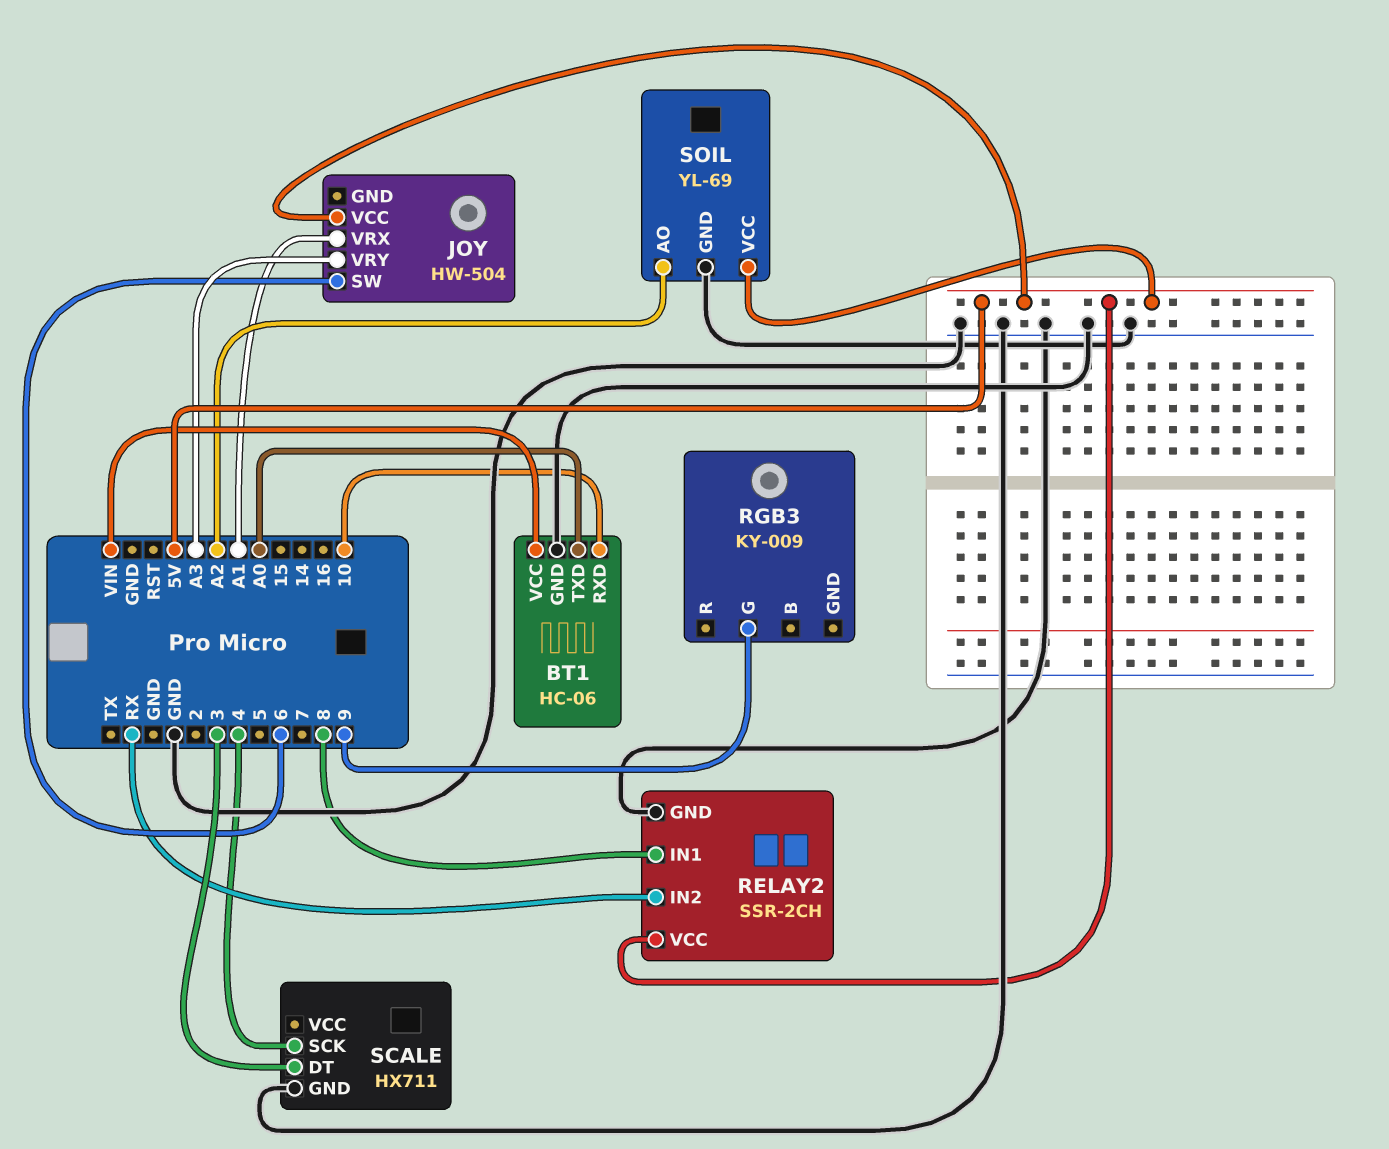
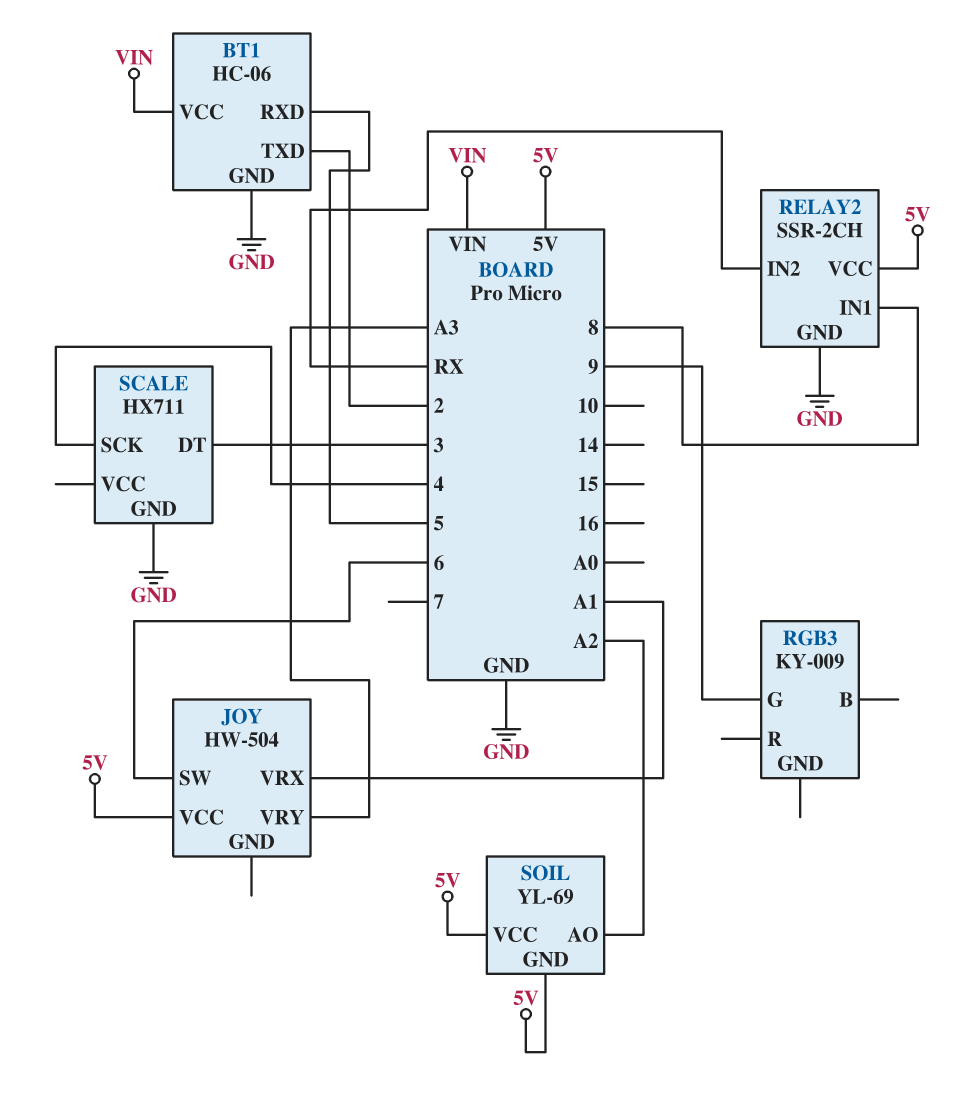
BT1 pin RXD: 10 -> 5
BT1 pin TXD: A0 -> 2
SOIL pin GND: GND -> 5V

